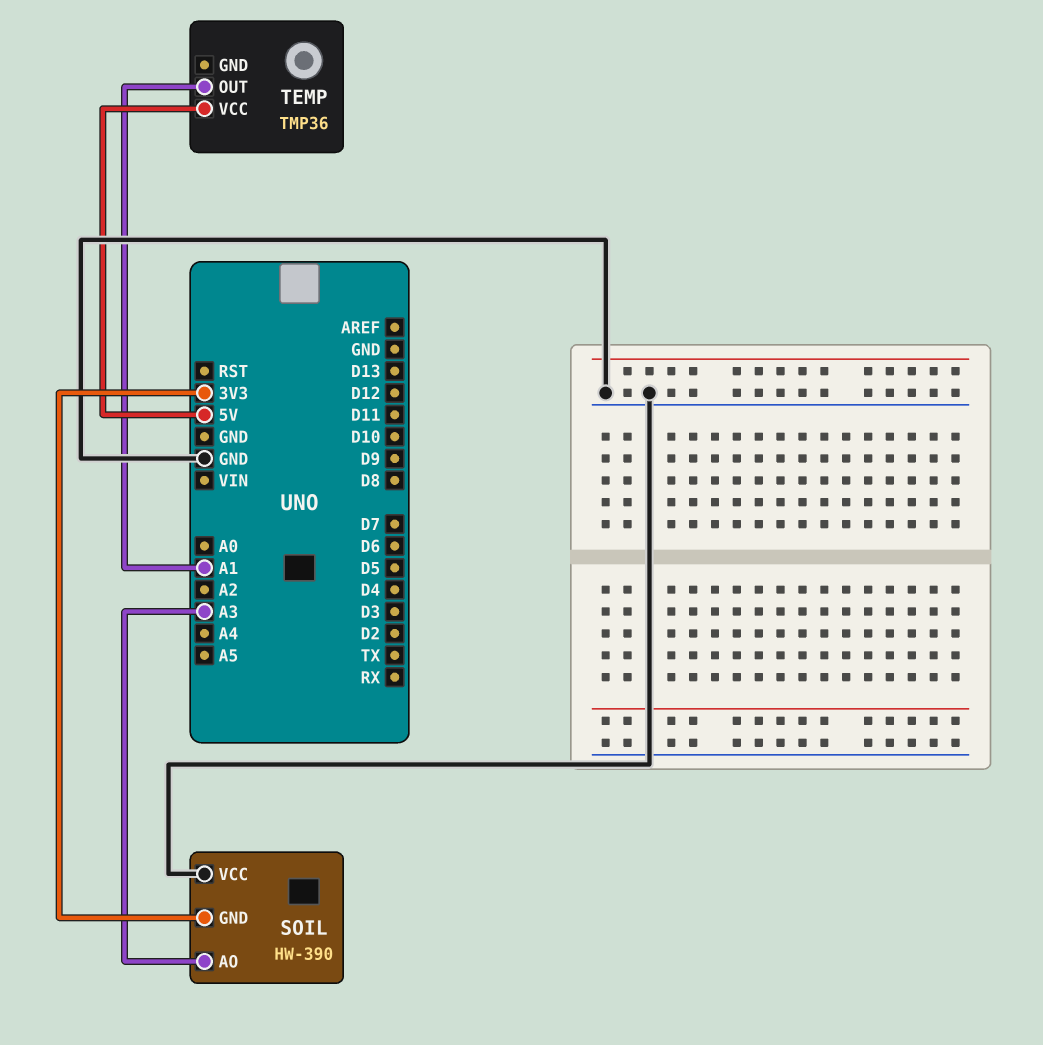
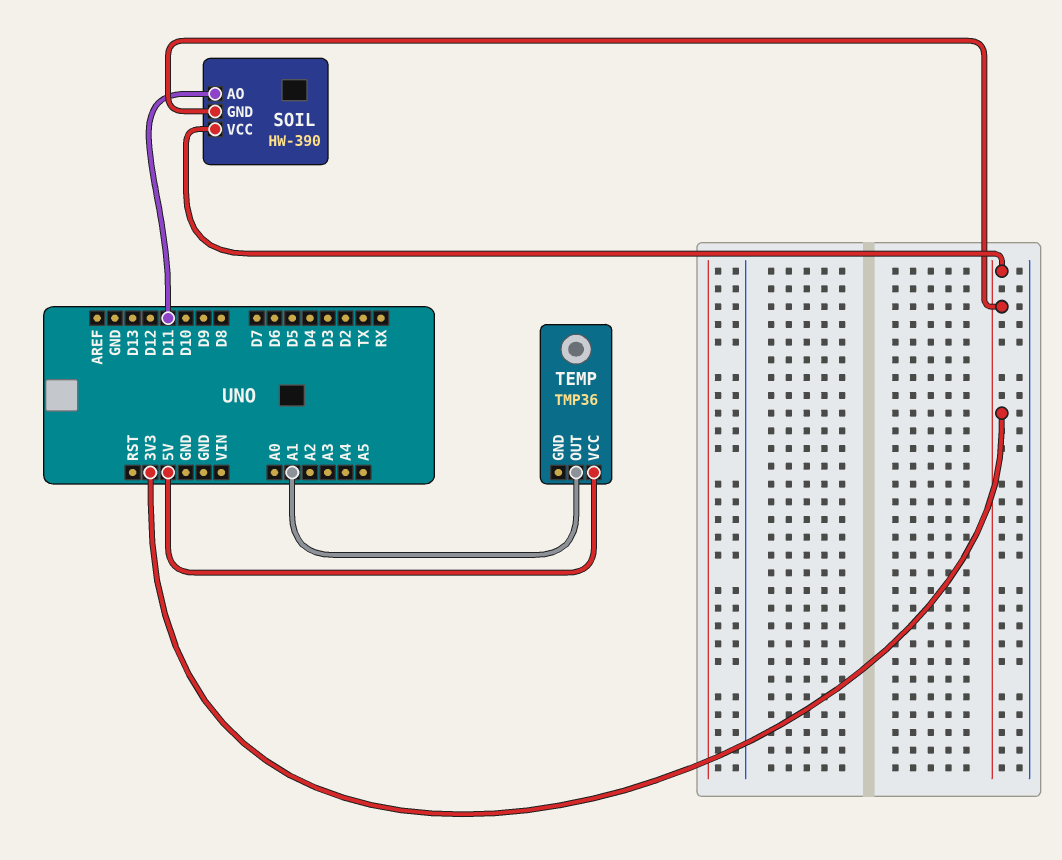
SOIL pin AO: A3 -> D11
SOIL pin VCC: GND -> 3V3

